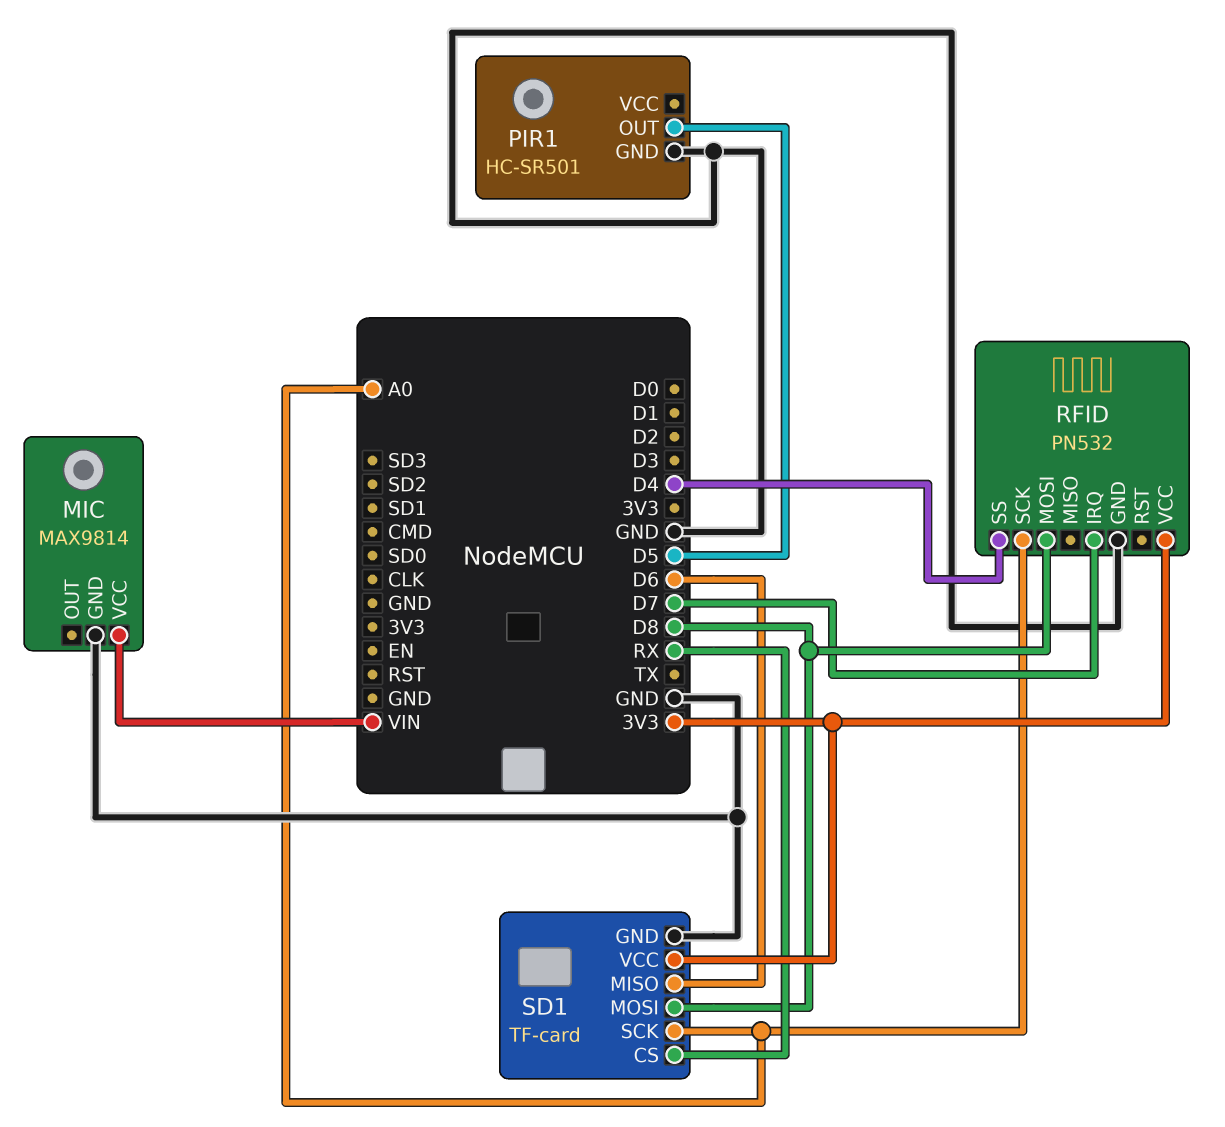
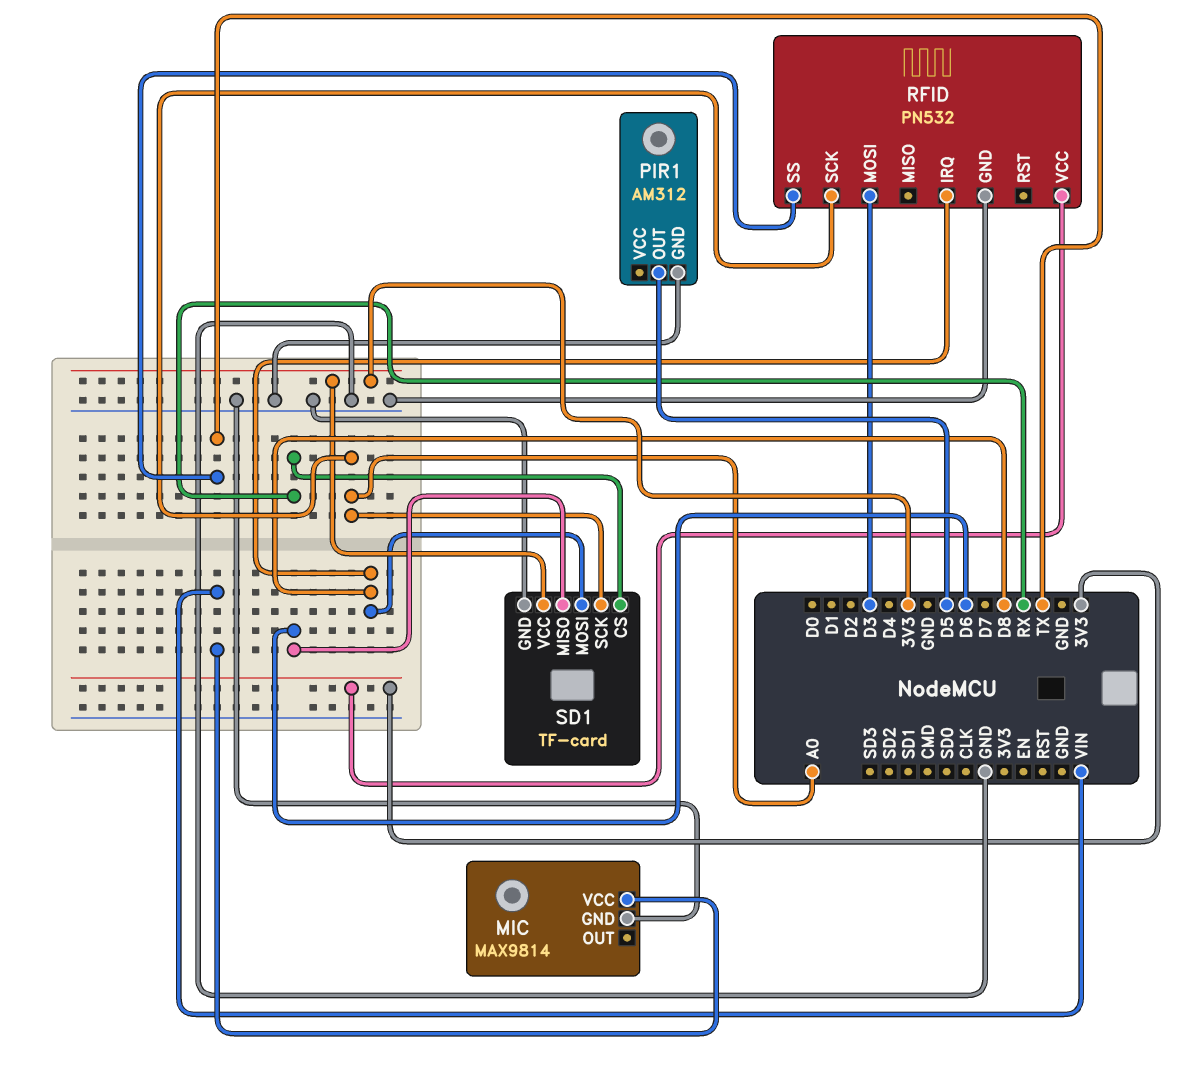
PIR1: HC-SR501 -> AM312
RFID pin IRQ: D7 -> D8
RFID pin MOSI: D8 -> D3
RFID pin SS: D4 -> TX

